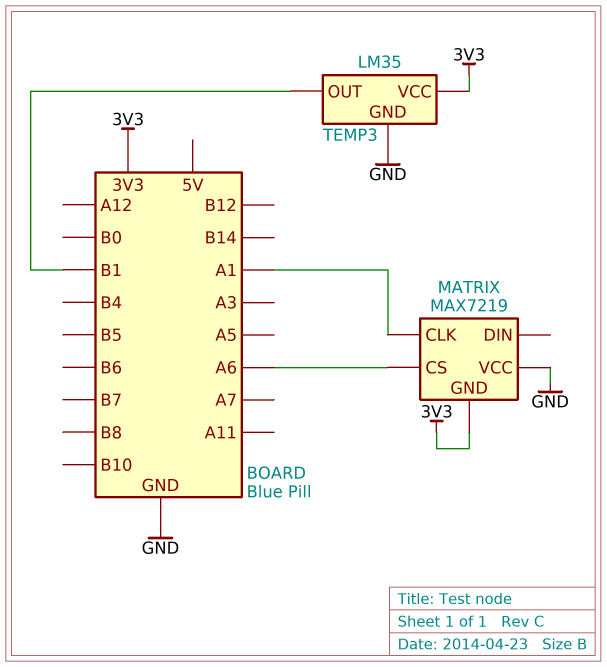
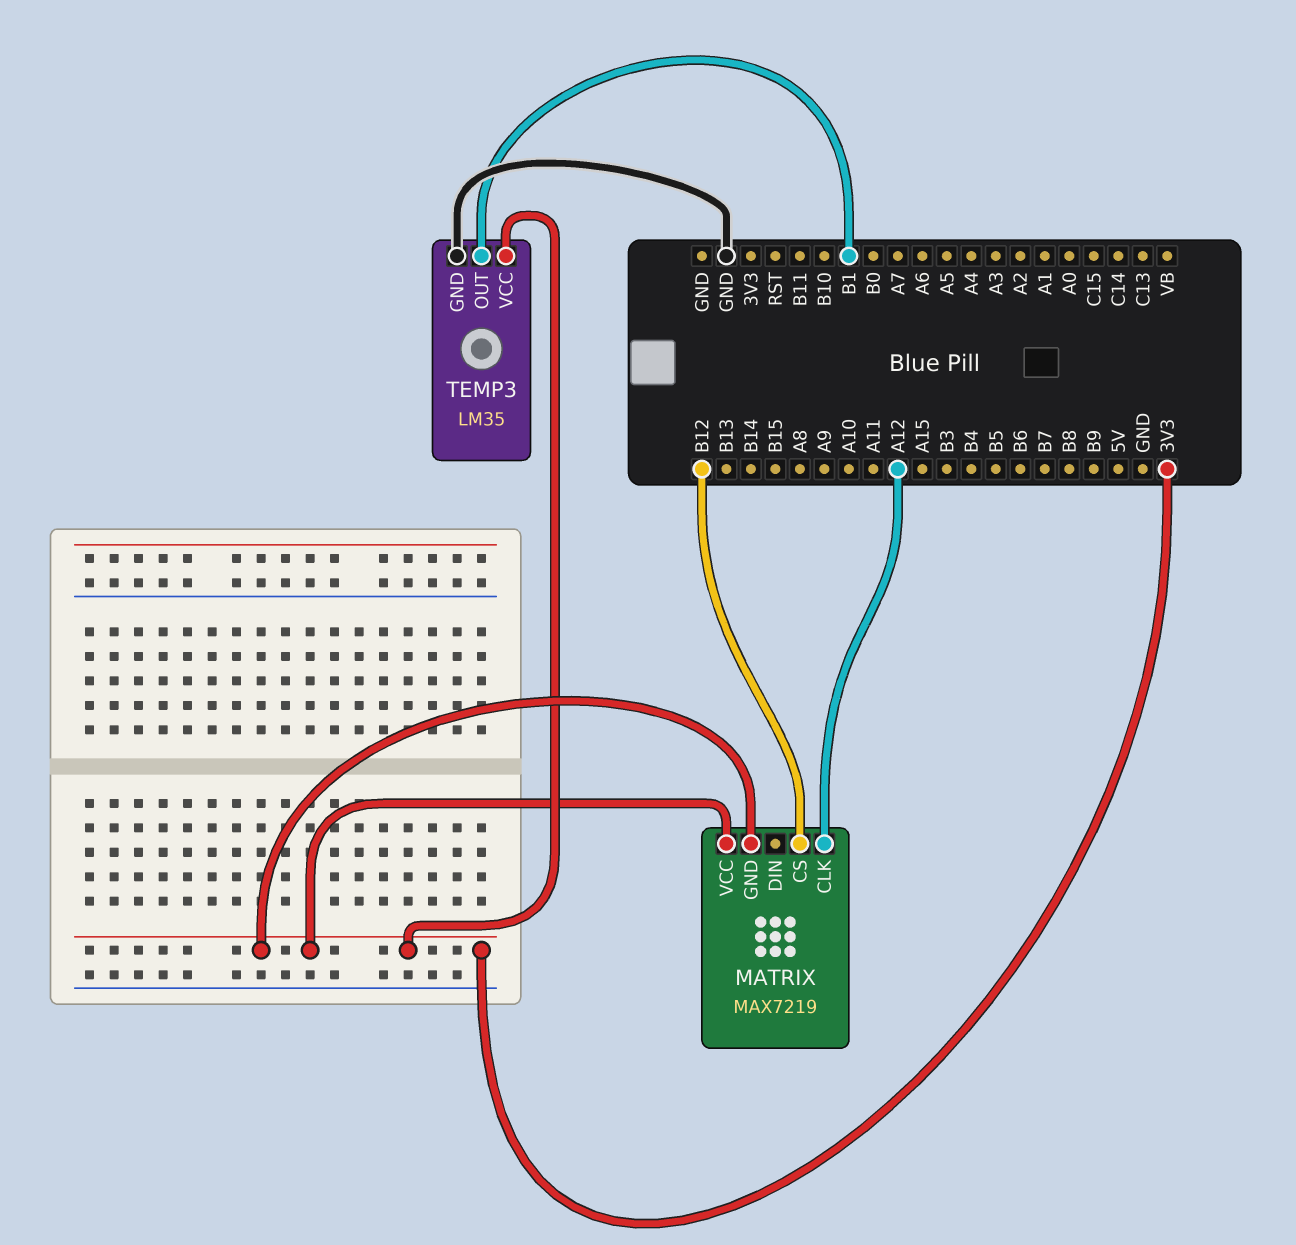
MATRIX pin CLK: A1 -> A12
MATRIX pin CS: A6 -> B12
MATRIX pin VCC: GND -> 3V3

